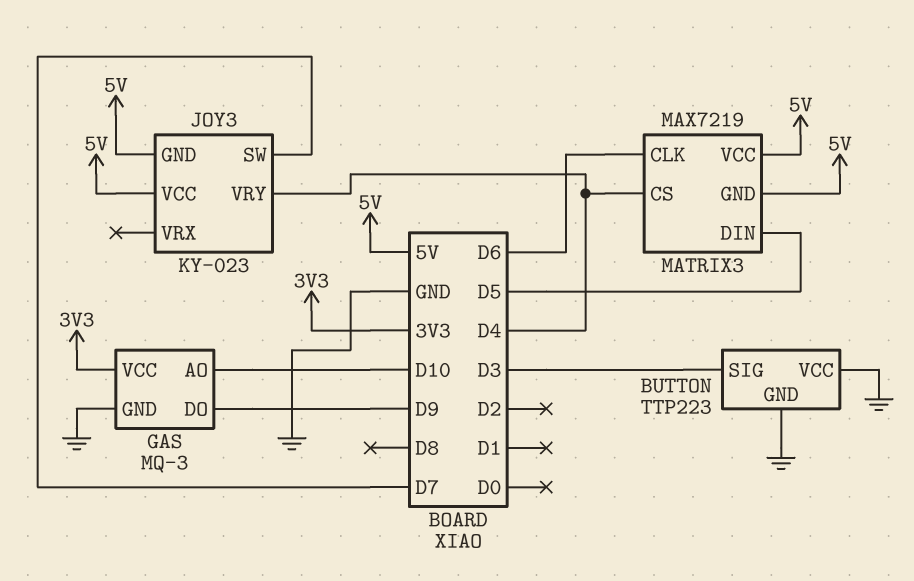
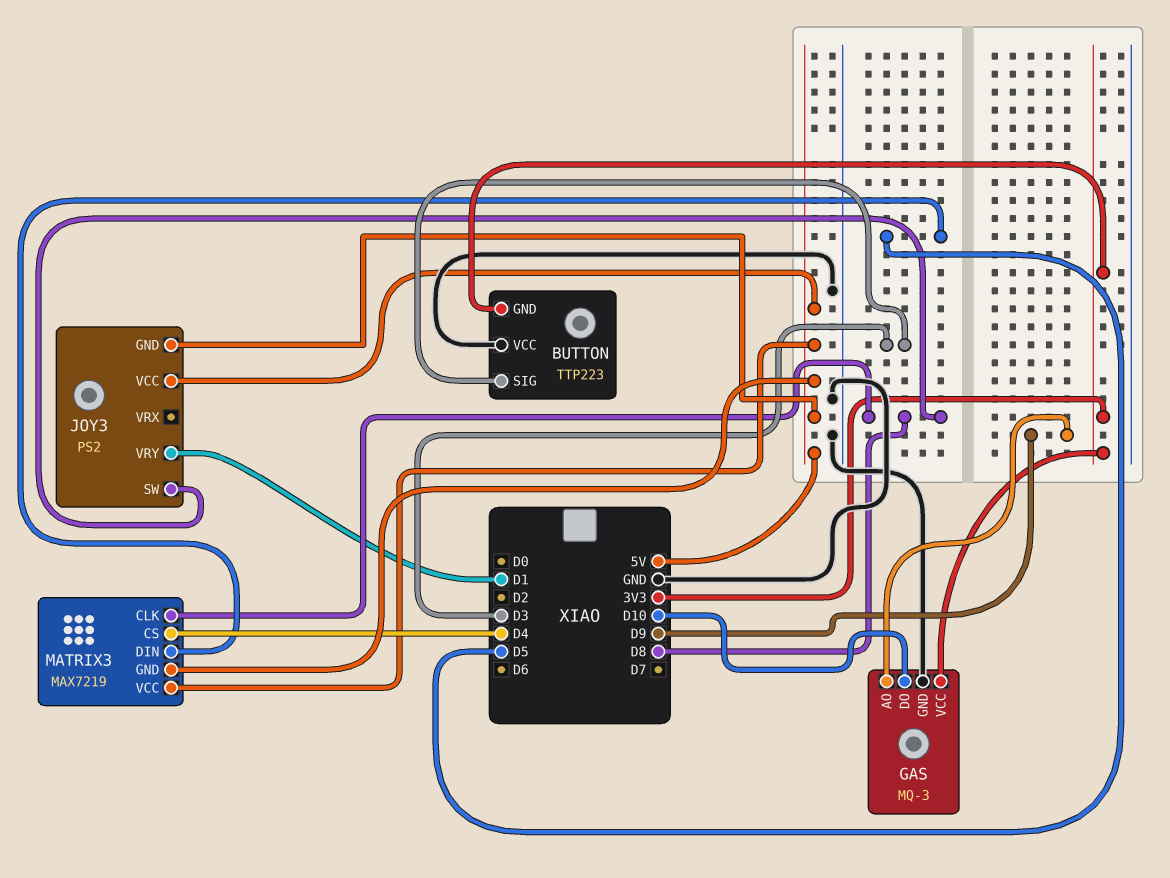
BUTTON pin GND: GND -> 3V3
GAS pin AO: D10 -> D9
GAS pin DO: D9 -> D10
JOY3: KY-023 -> PS2
JOY3 pin SW: D7 -> D8
JOY3 pin VRY: D4 -> D1
MATRIX3 pin CLK: D6 -> D8

